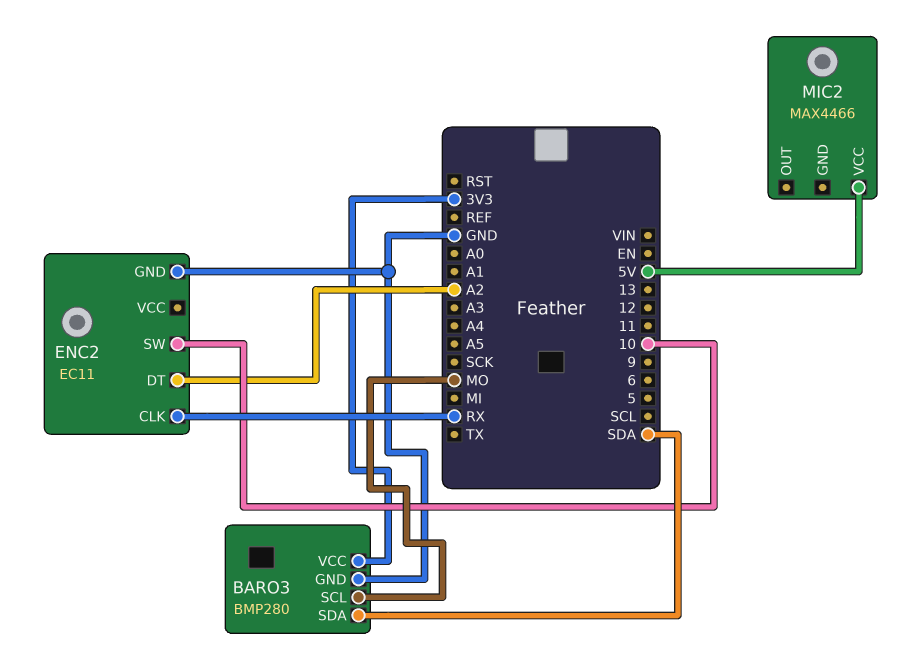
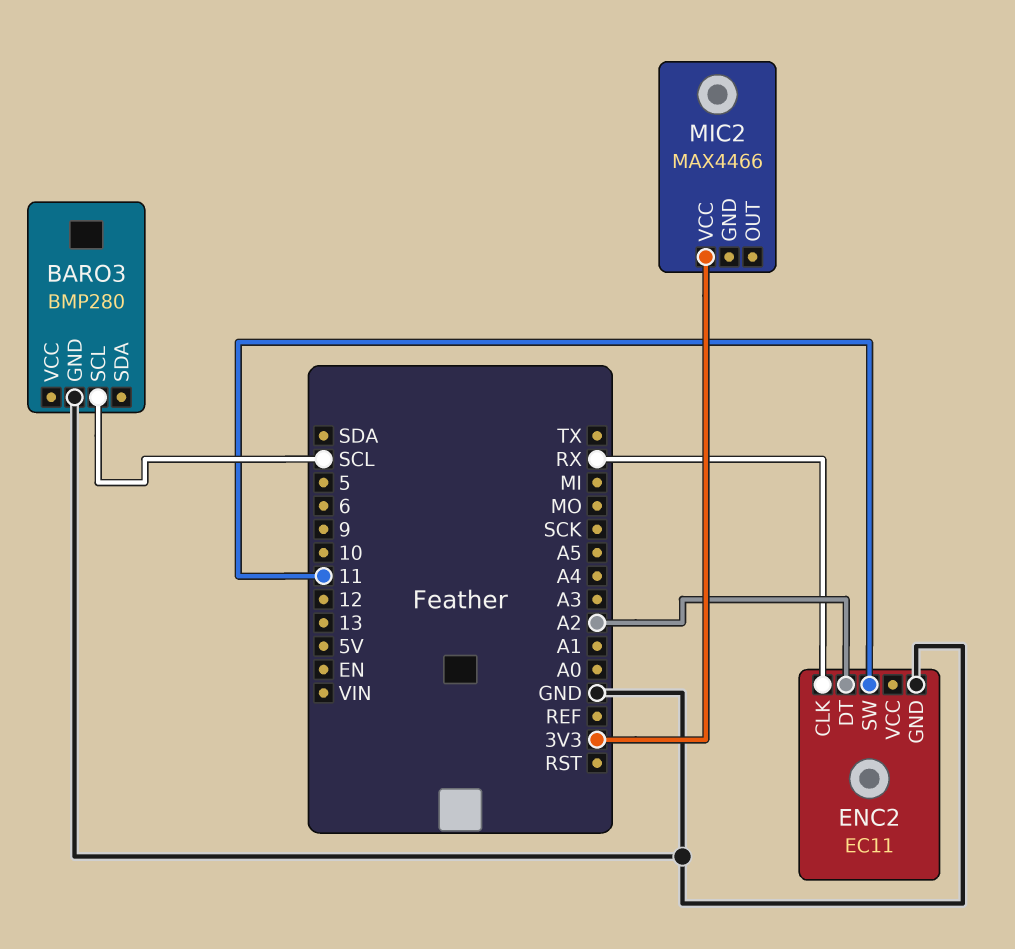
BARO3 pin SCL: MO -> SCL
BARO3 pin SDA: SDA -> none
BARO3 pin VCC: 3V3 -> none
ENC2 pin SW: 10 -> 11
MIC2 pin VCC: 5V -> 3V3

